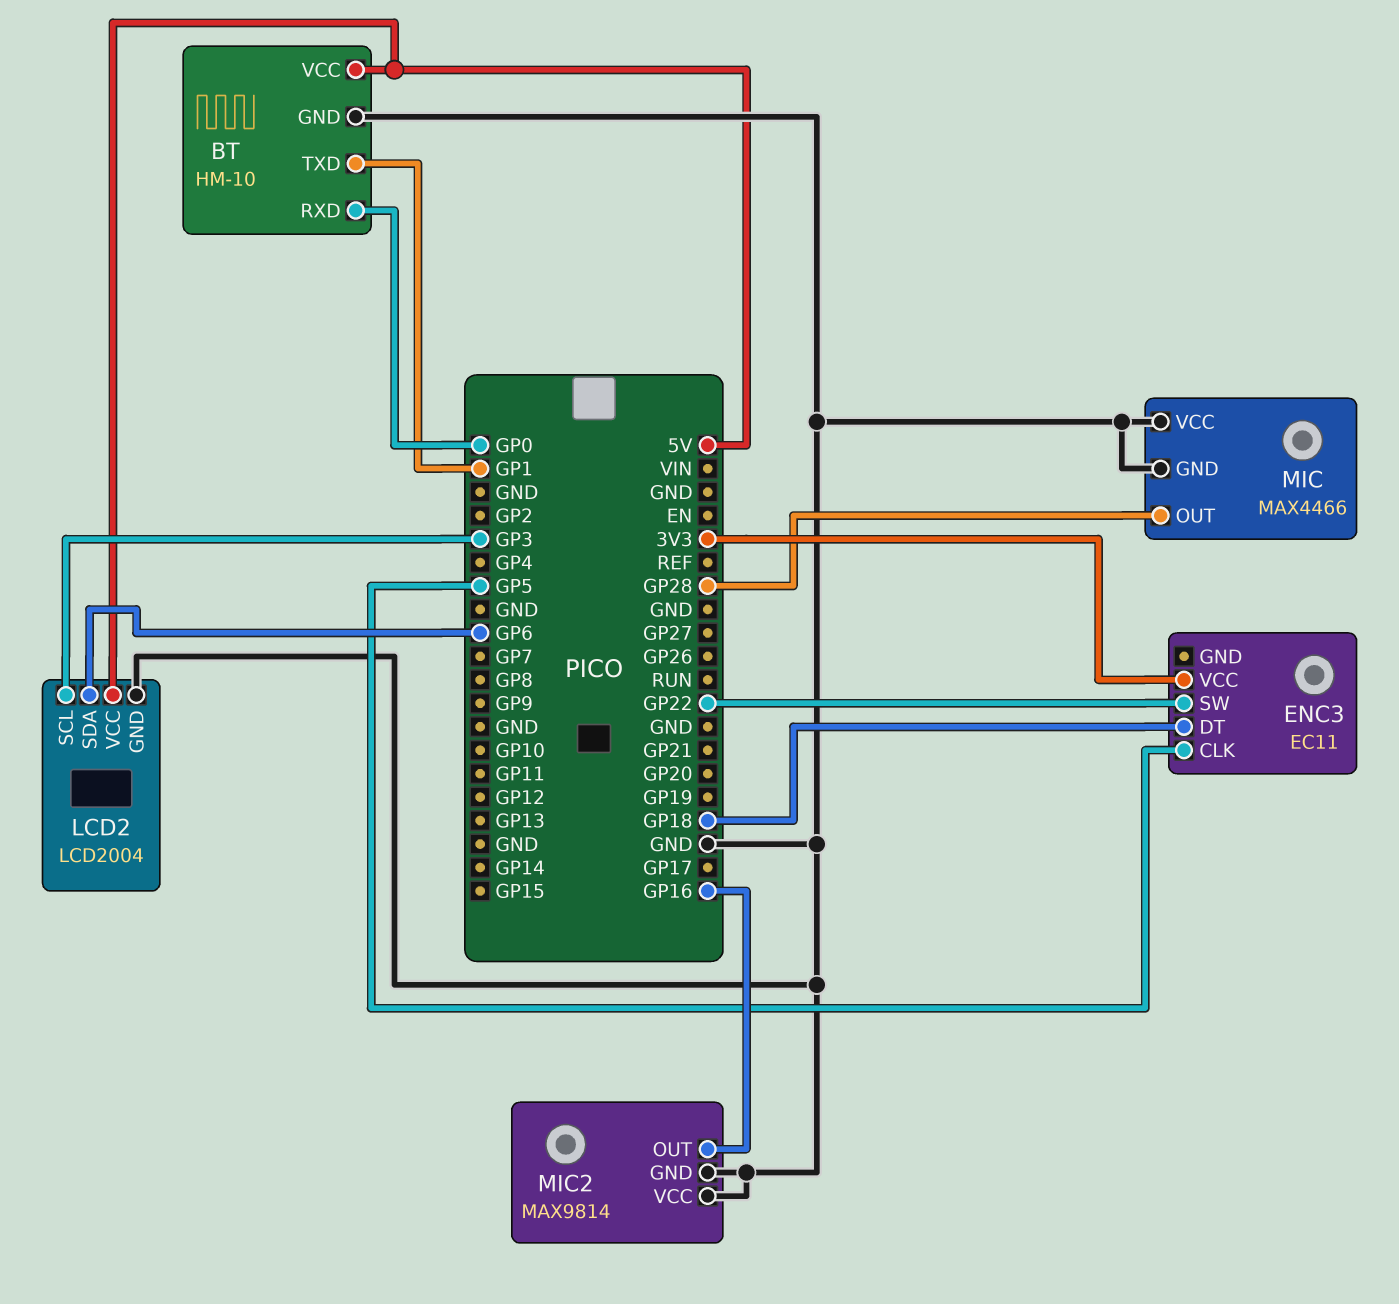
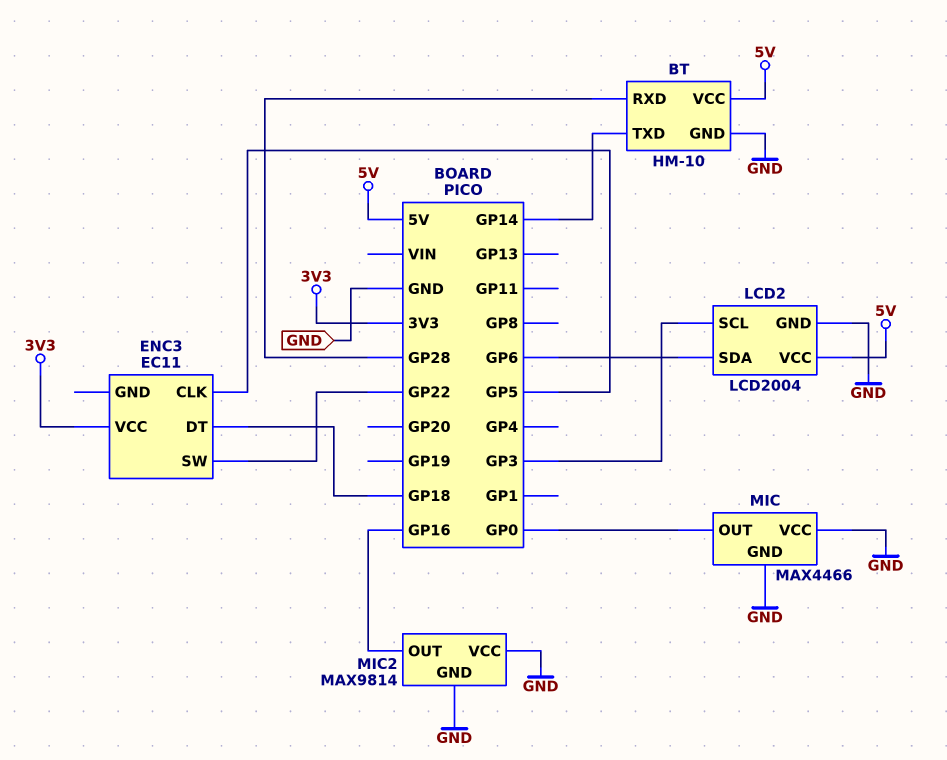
BT pin RXD: GP0 -> GP28
BT pin TXD: GP1 -> GP14
MIC pin OUT: GP28 -> GP0

